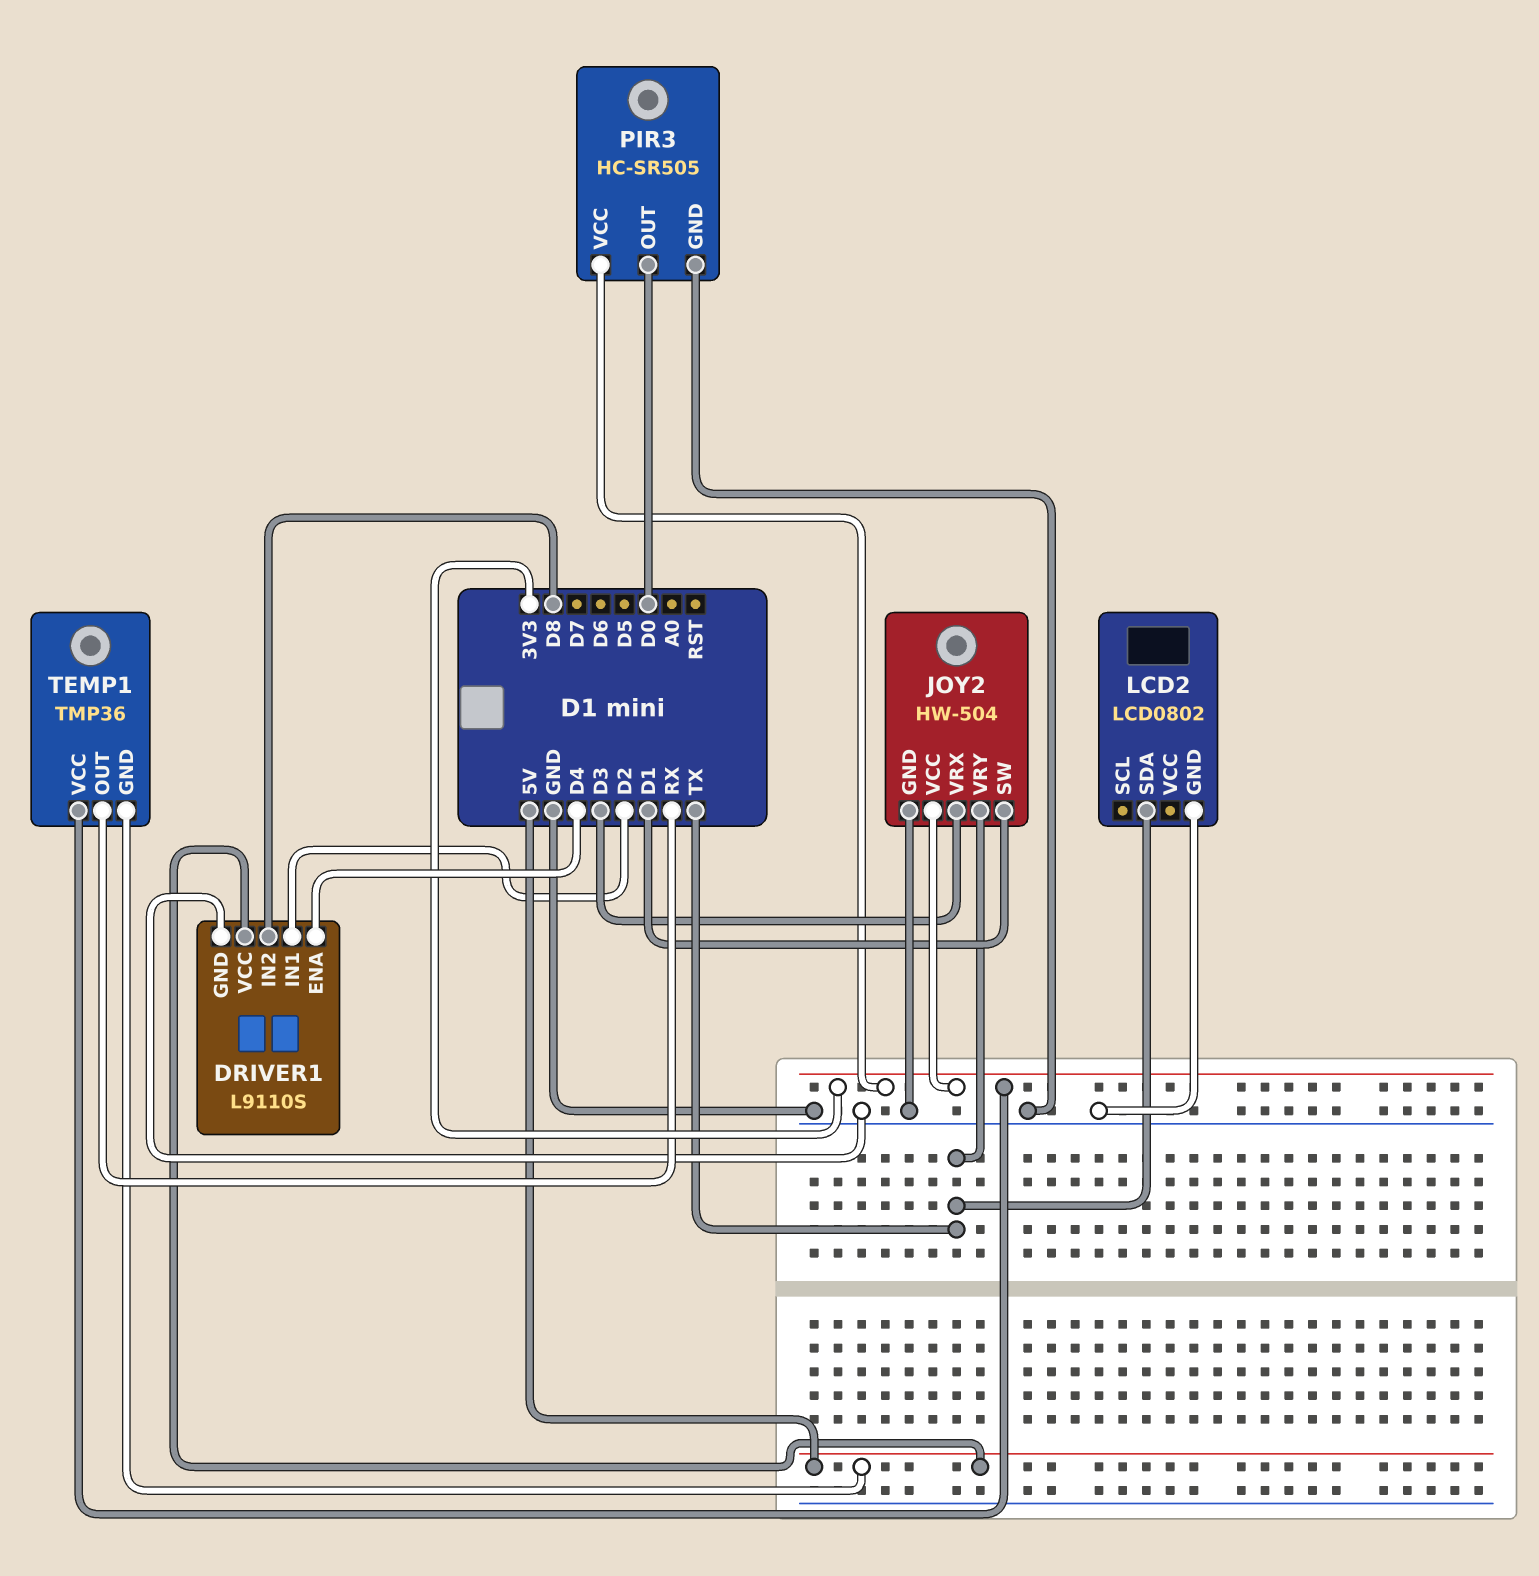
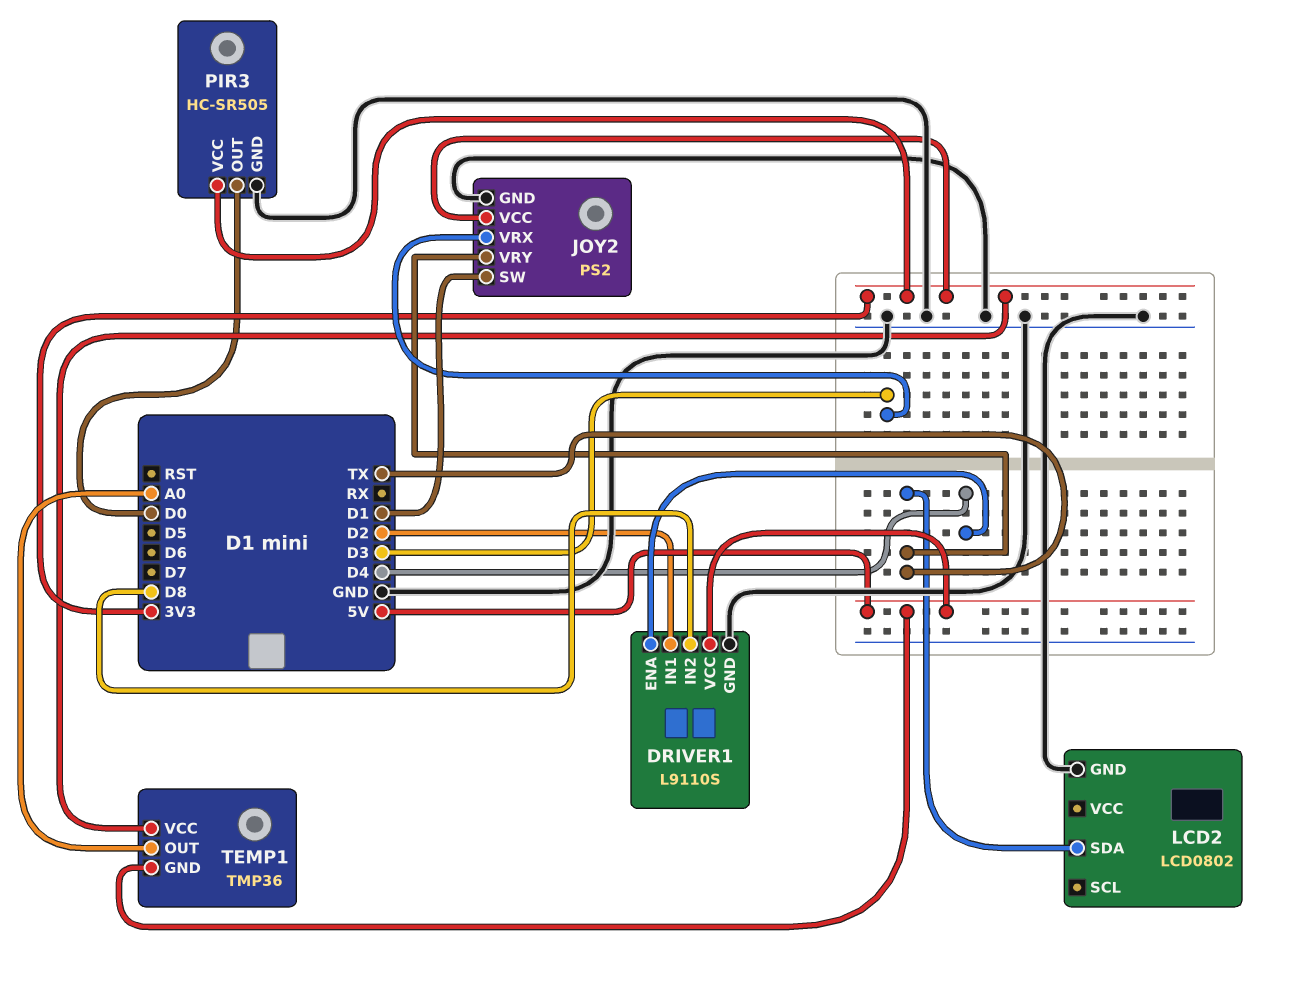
JOY2: HW-504 -> PS2
TEMP1 pin OUT: RX -> A0

